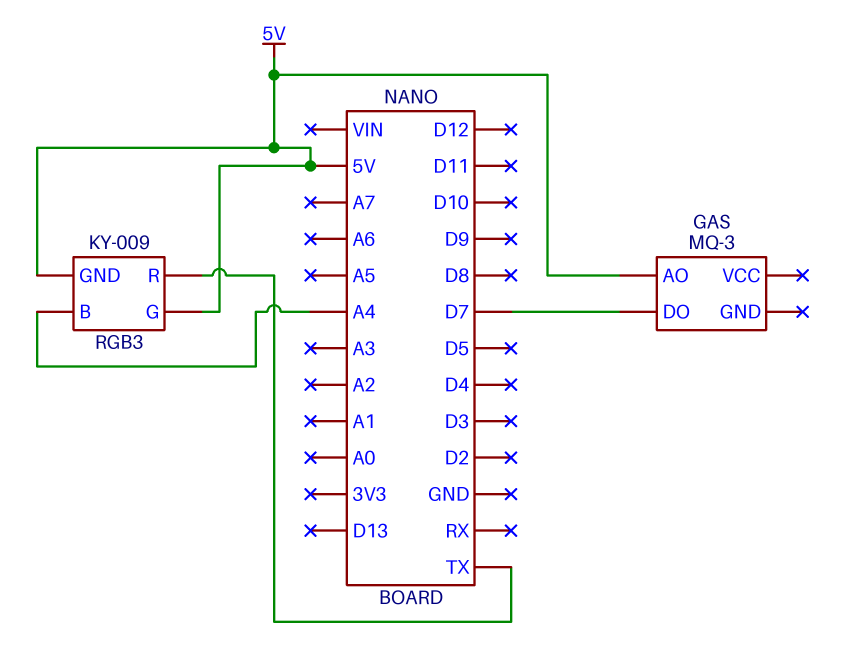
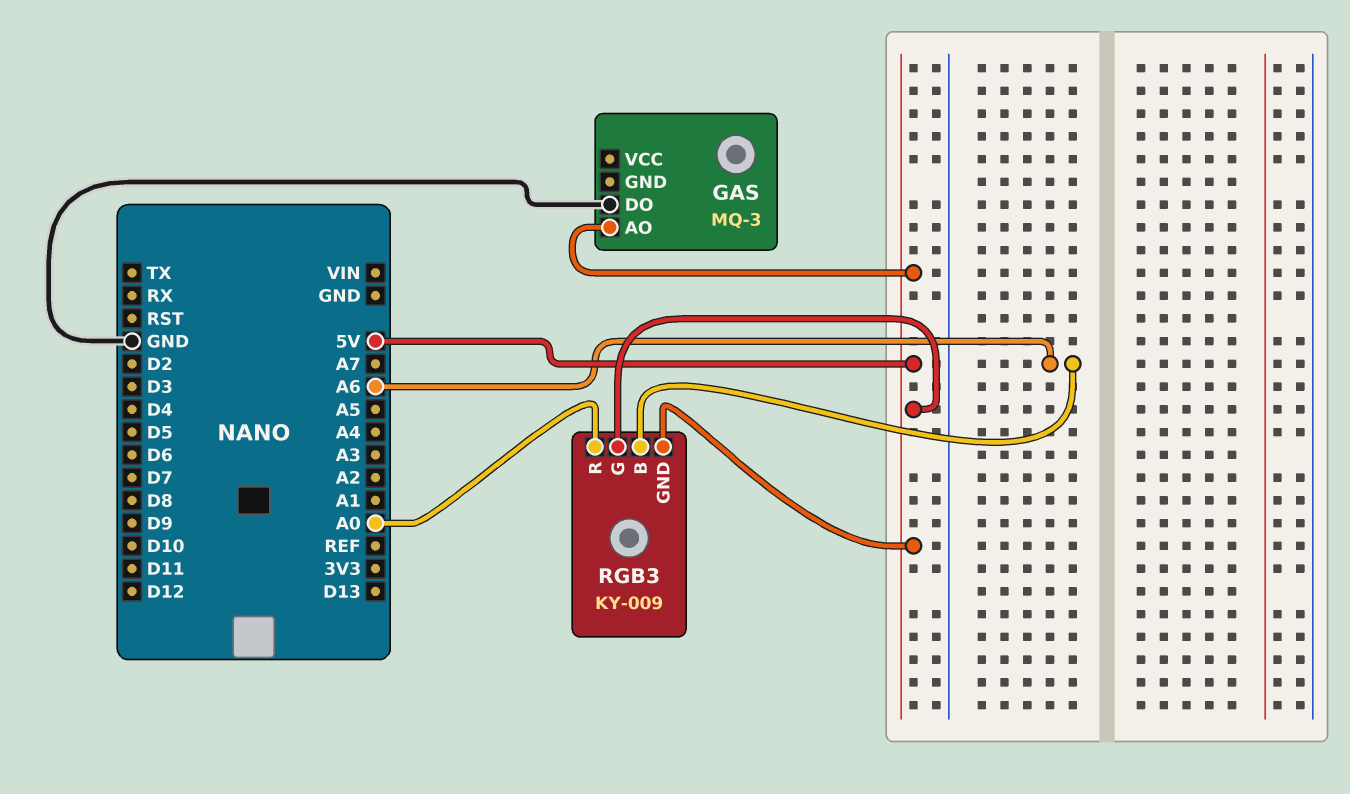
GAS pin DO: D7 -> GND
RGB3 pin B: A4 -> A6
RGB3 pin R: TX -> A0

